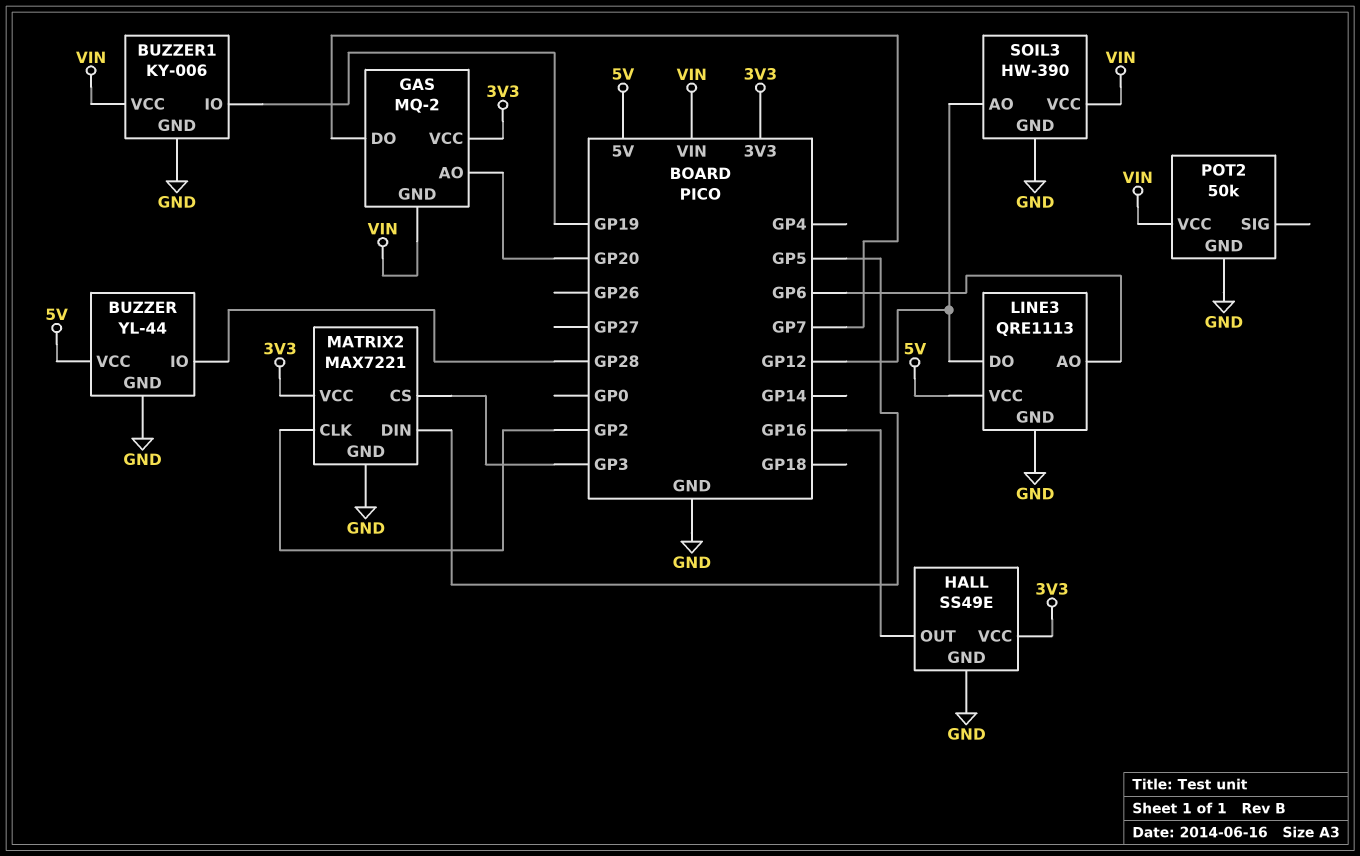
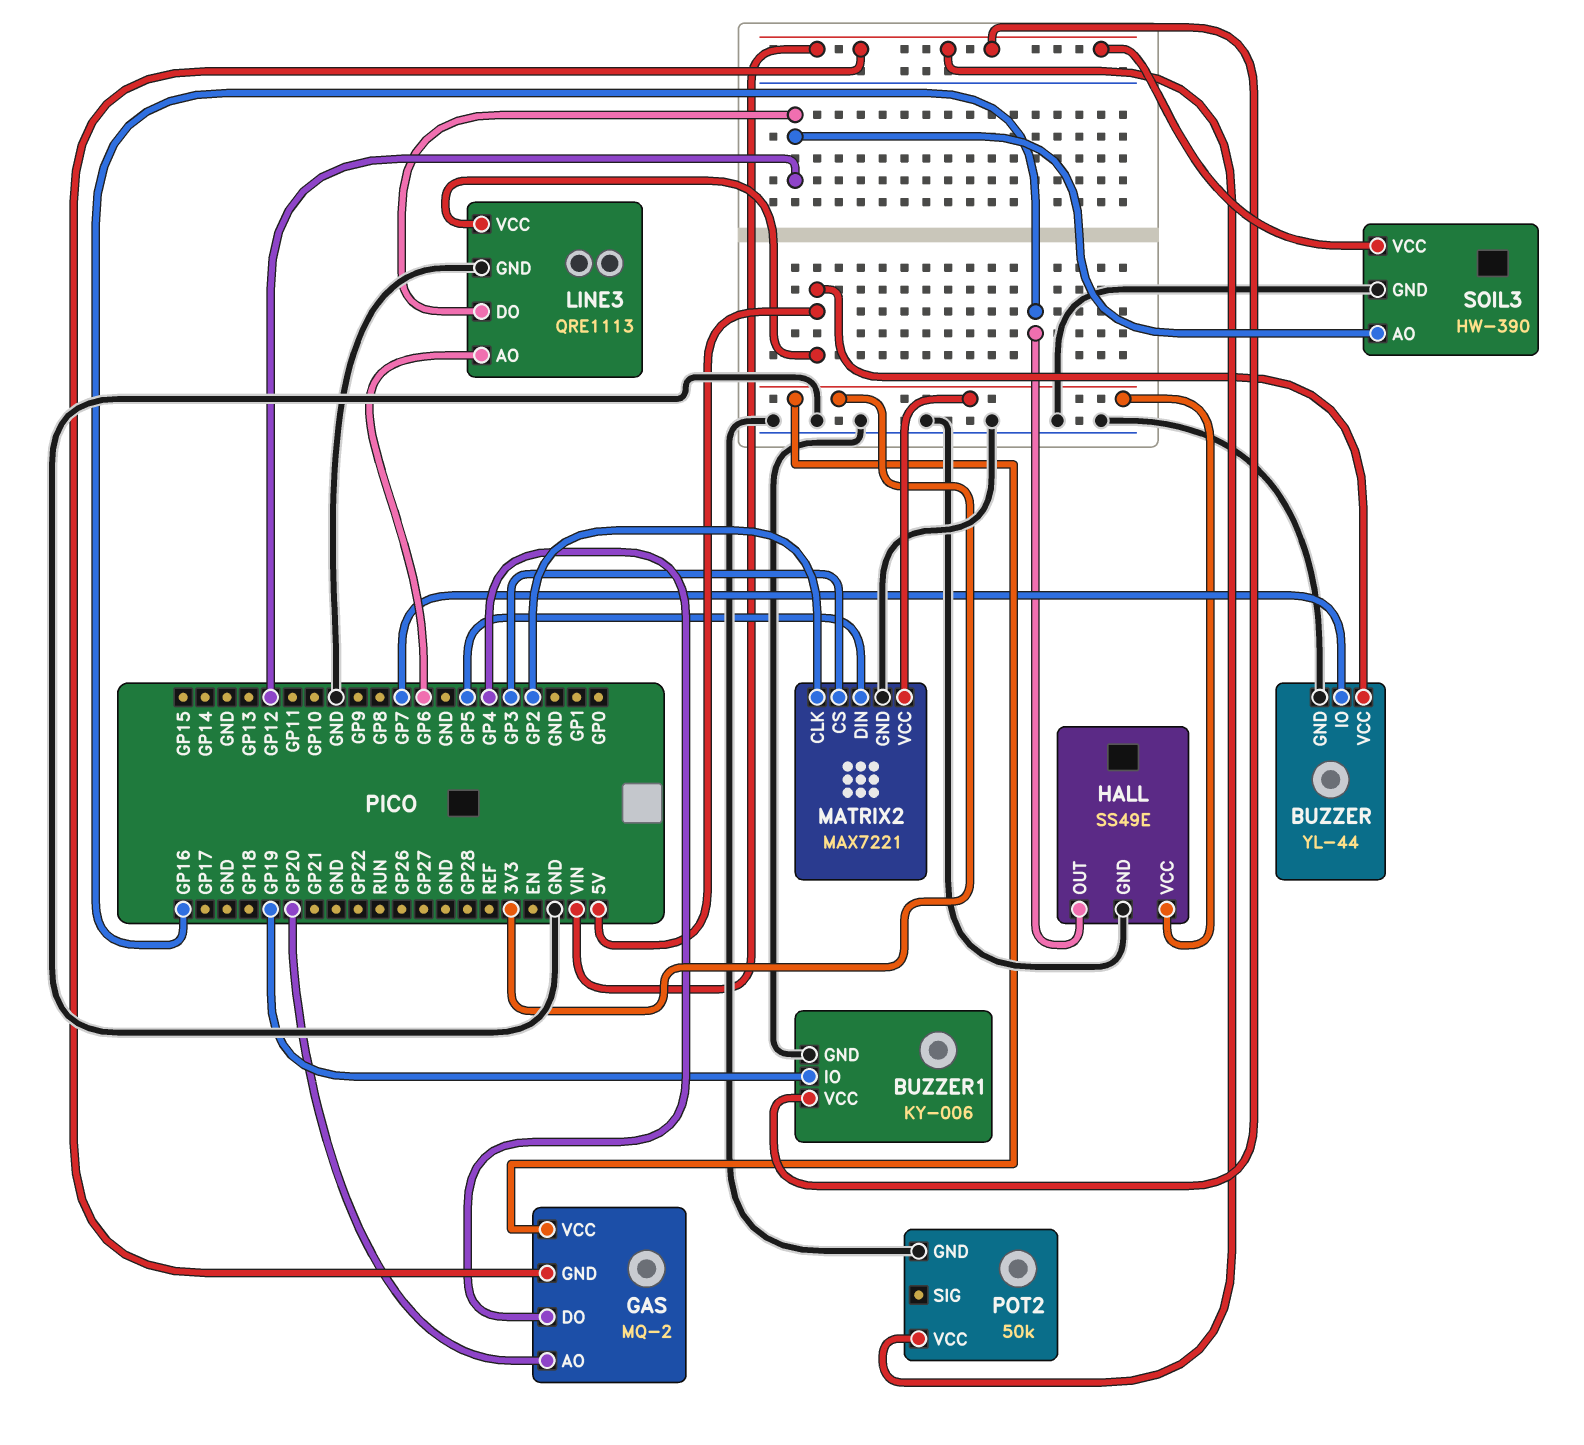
BUZZER pin IO: GP28 -> GP7
GAS pin DO: GP7 -> GP4

